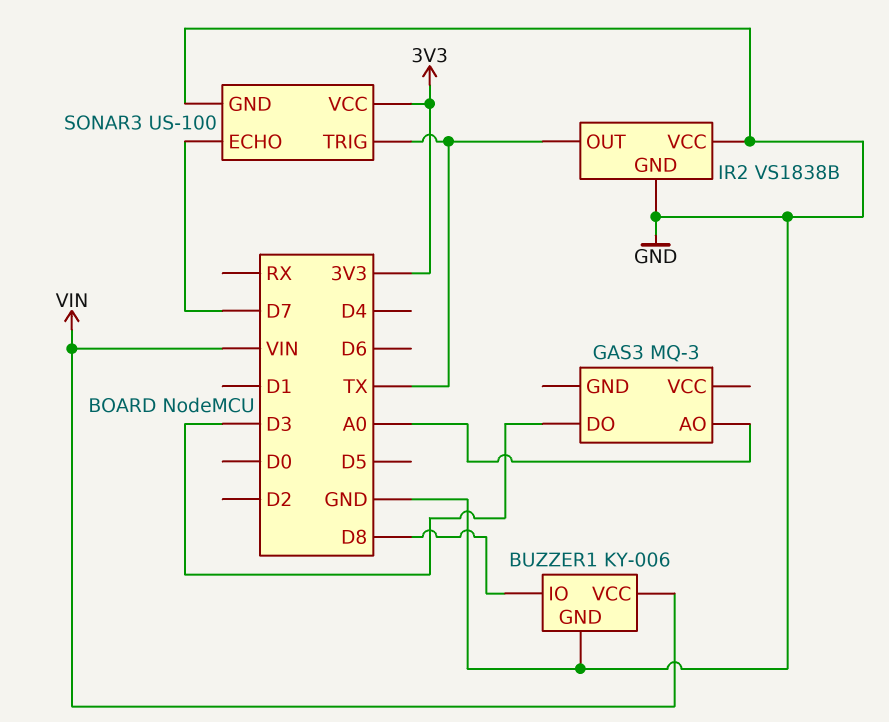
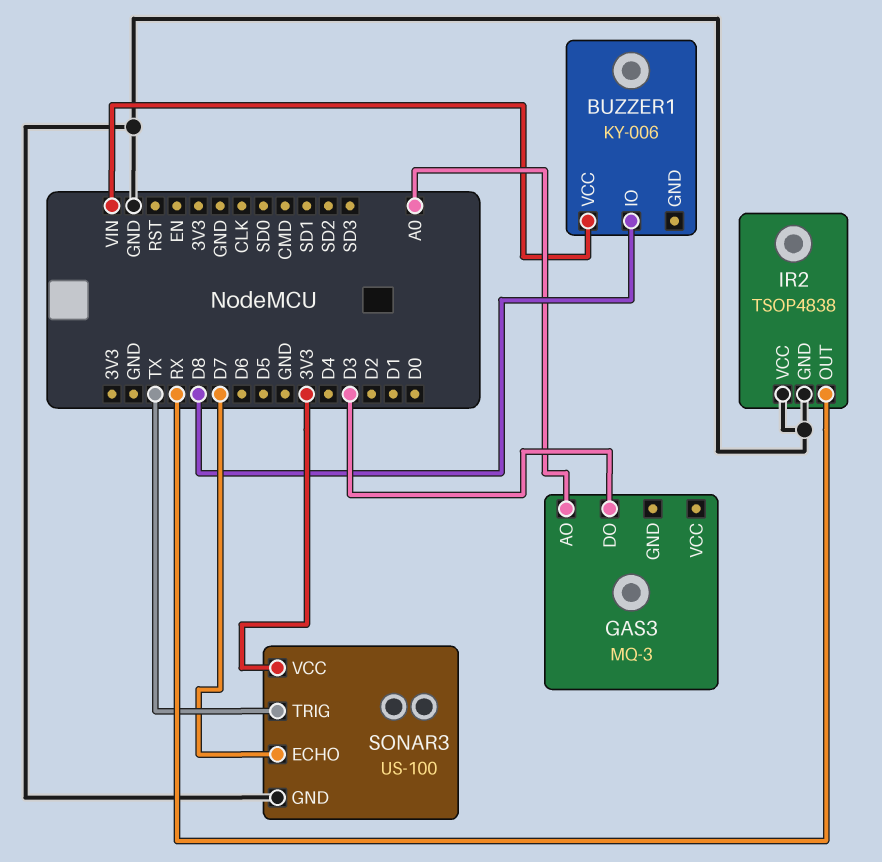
BUZZER1 pin GND: GND -> none
IR2: VS1838B -> TSOP4838
IR2 pin OUT: TX -> RX

